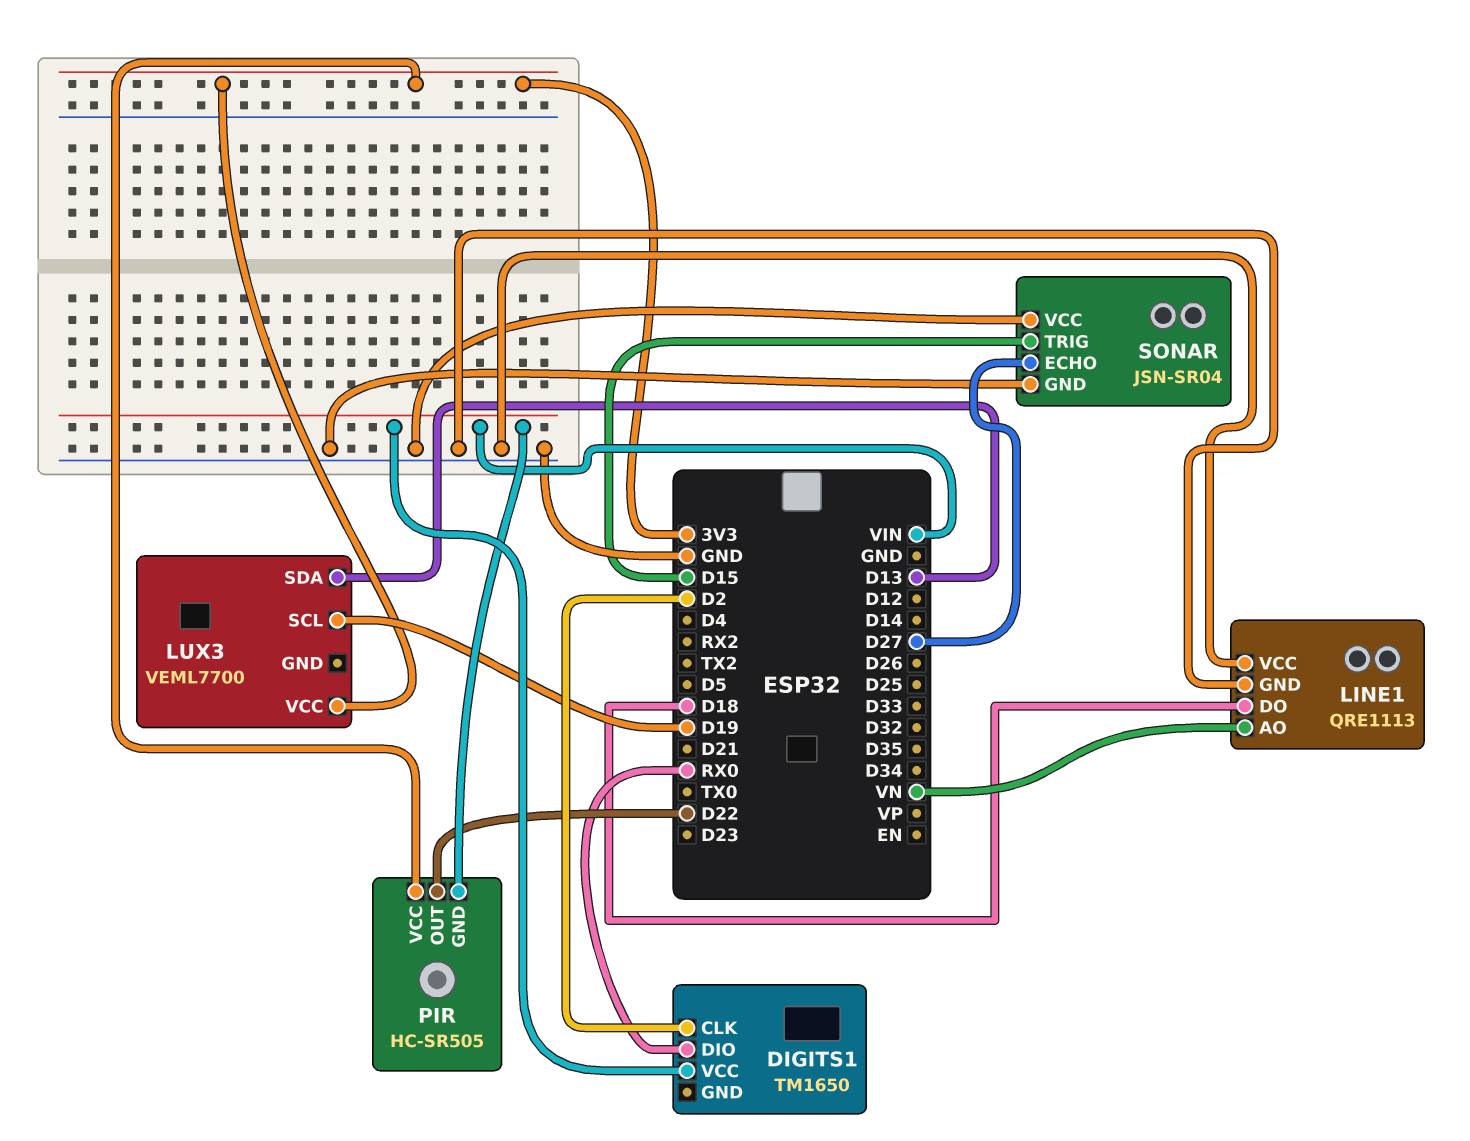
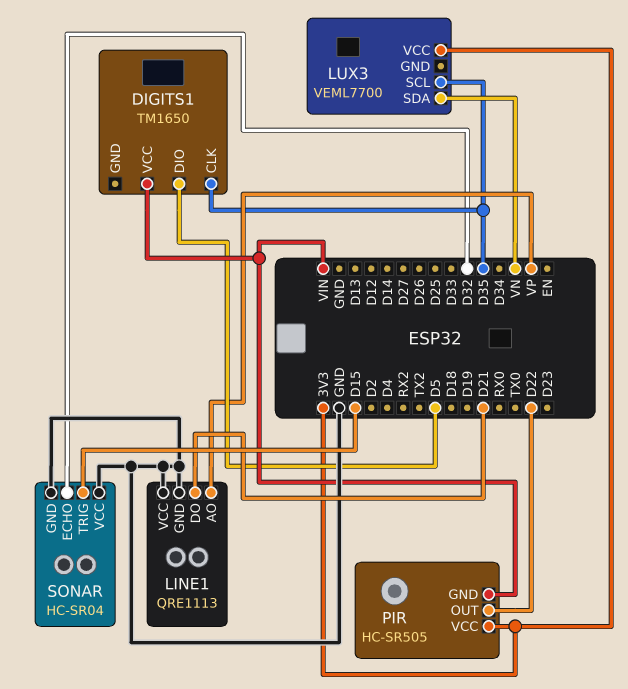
DIGITS1 pin CLK: D2 -> D35
DIGITS1 pin DIO: RX0 -> D5
LINE1 pin AO: VN -> VP
LINE1 pin DO: D18 -> D21
LUX3 pin SCL: D19 -> D35
LUX3 pin SDA: D13 -> VN
SONAR: JSN-SR04 -> HC-SR04
SONAR pin ECHO: D27 -> D32

